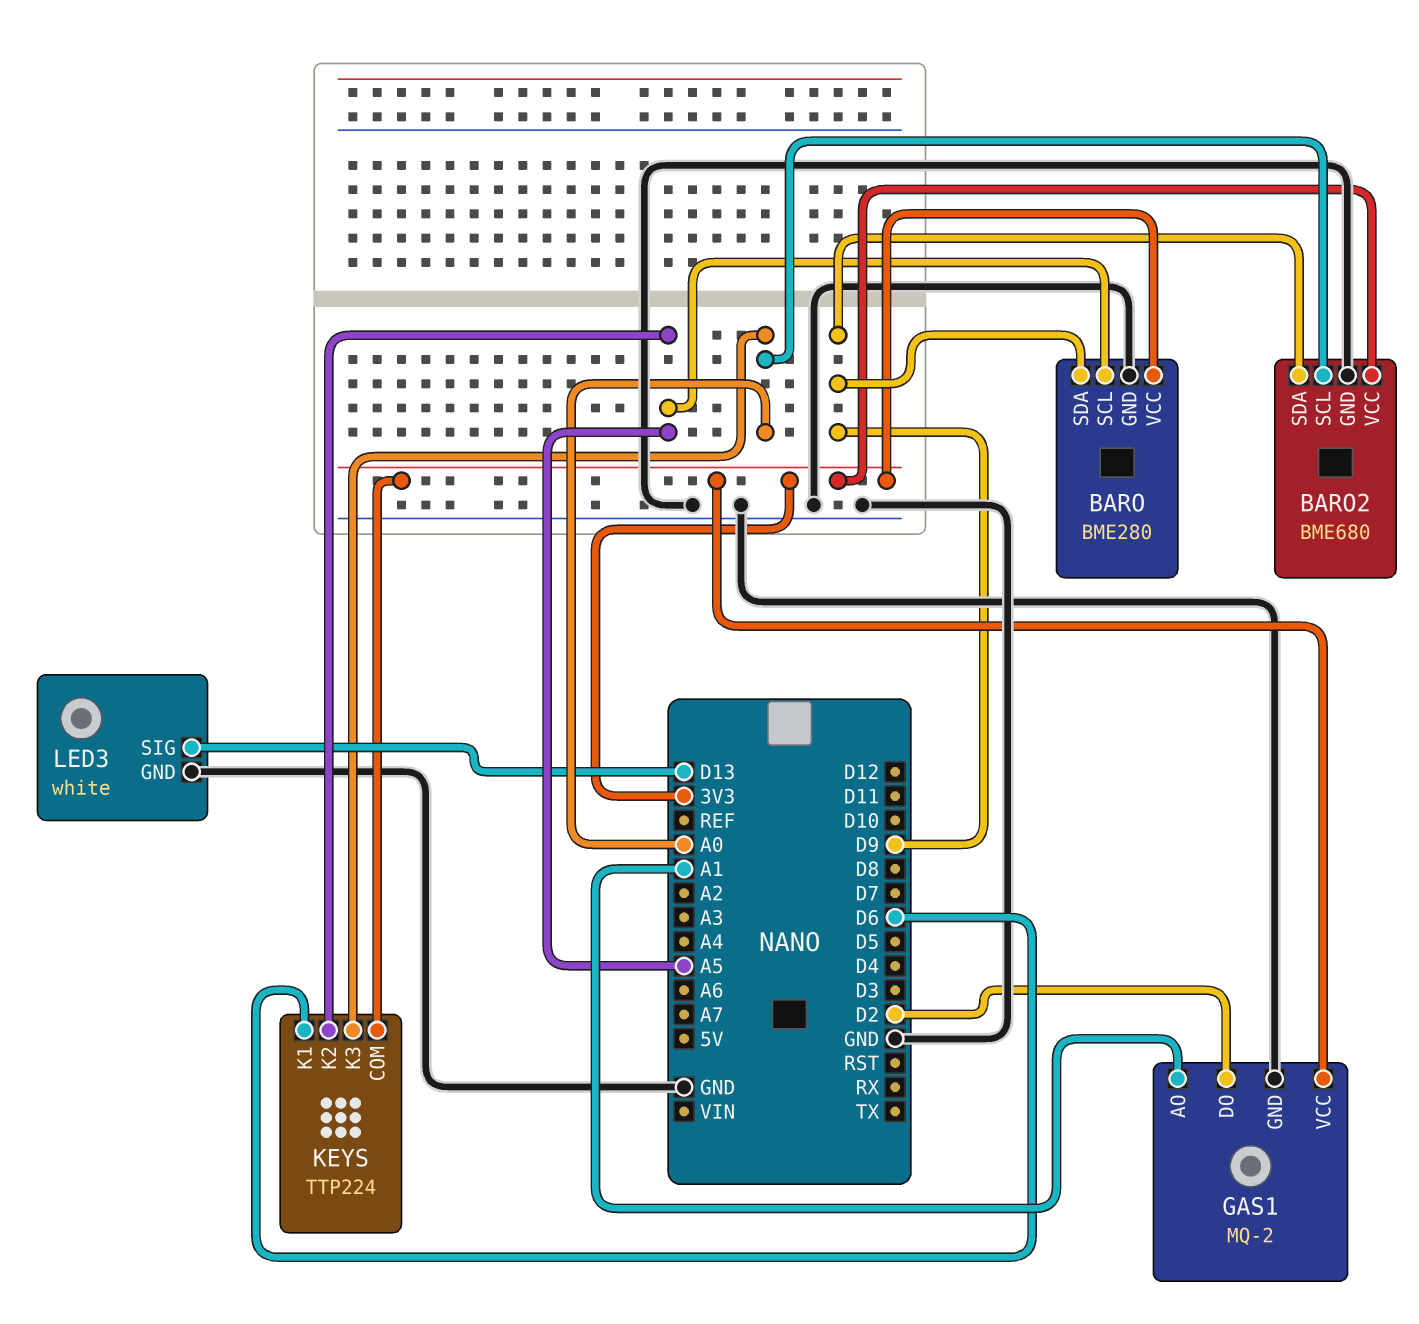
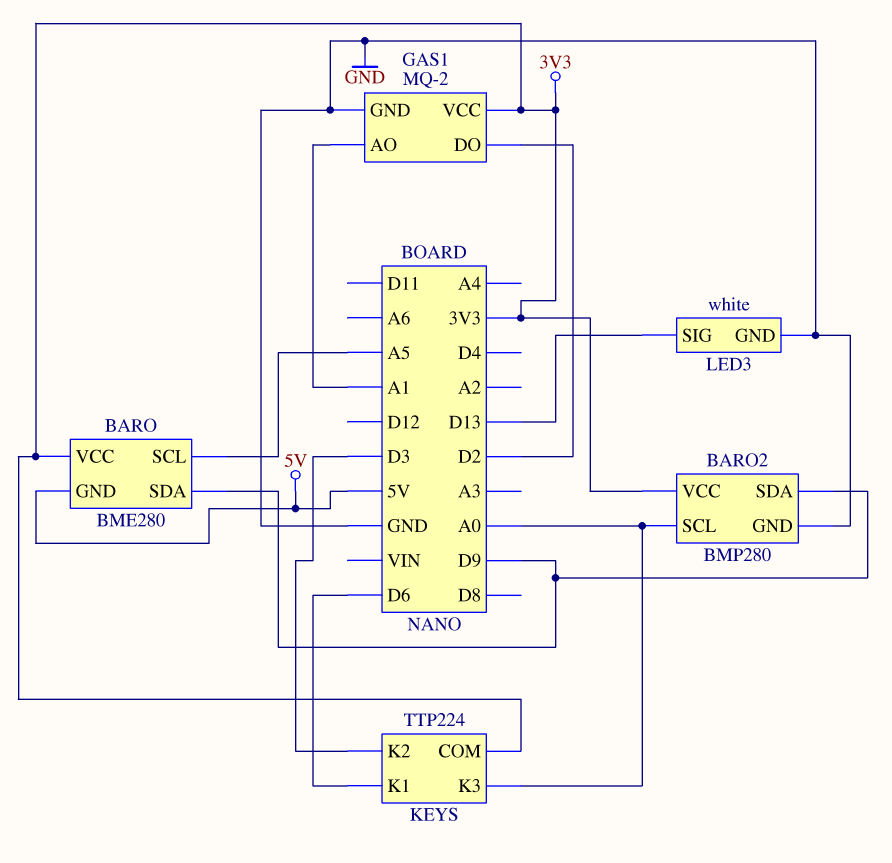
BARO pin GND: GND -> 5V
BARO2: BME680 -> BMP280
KEYS pin K2: A5 -> D3

